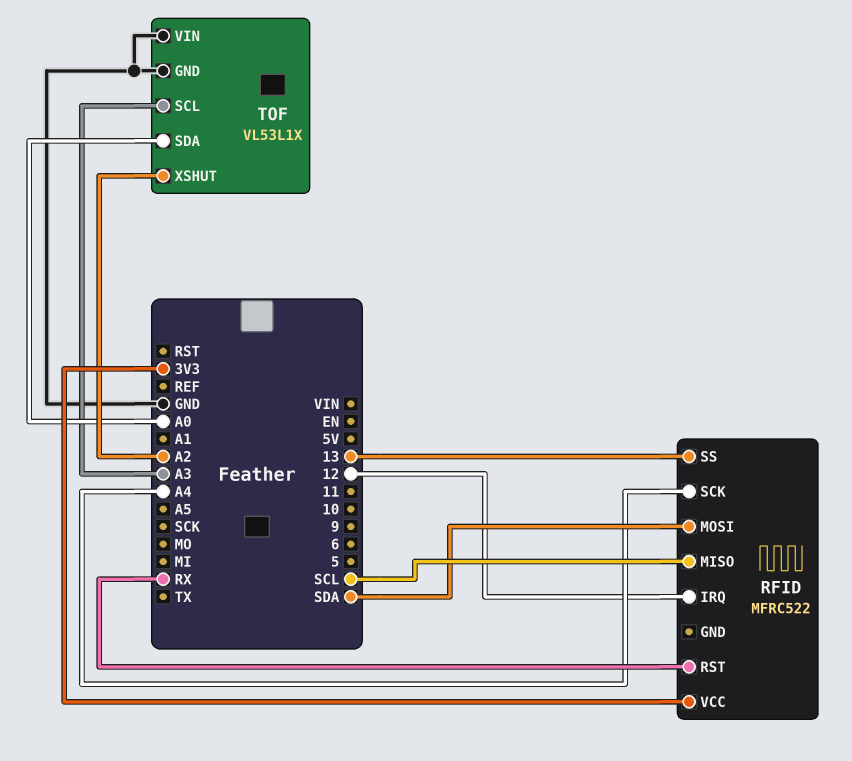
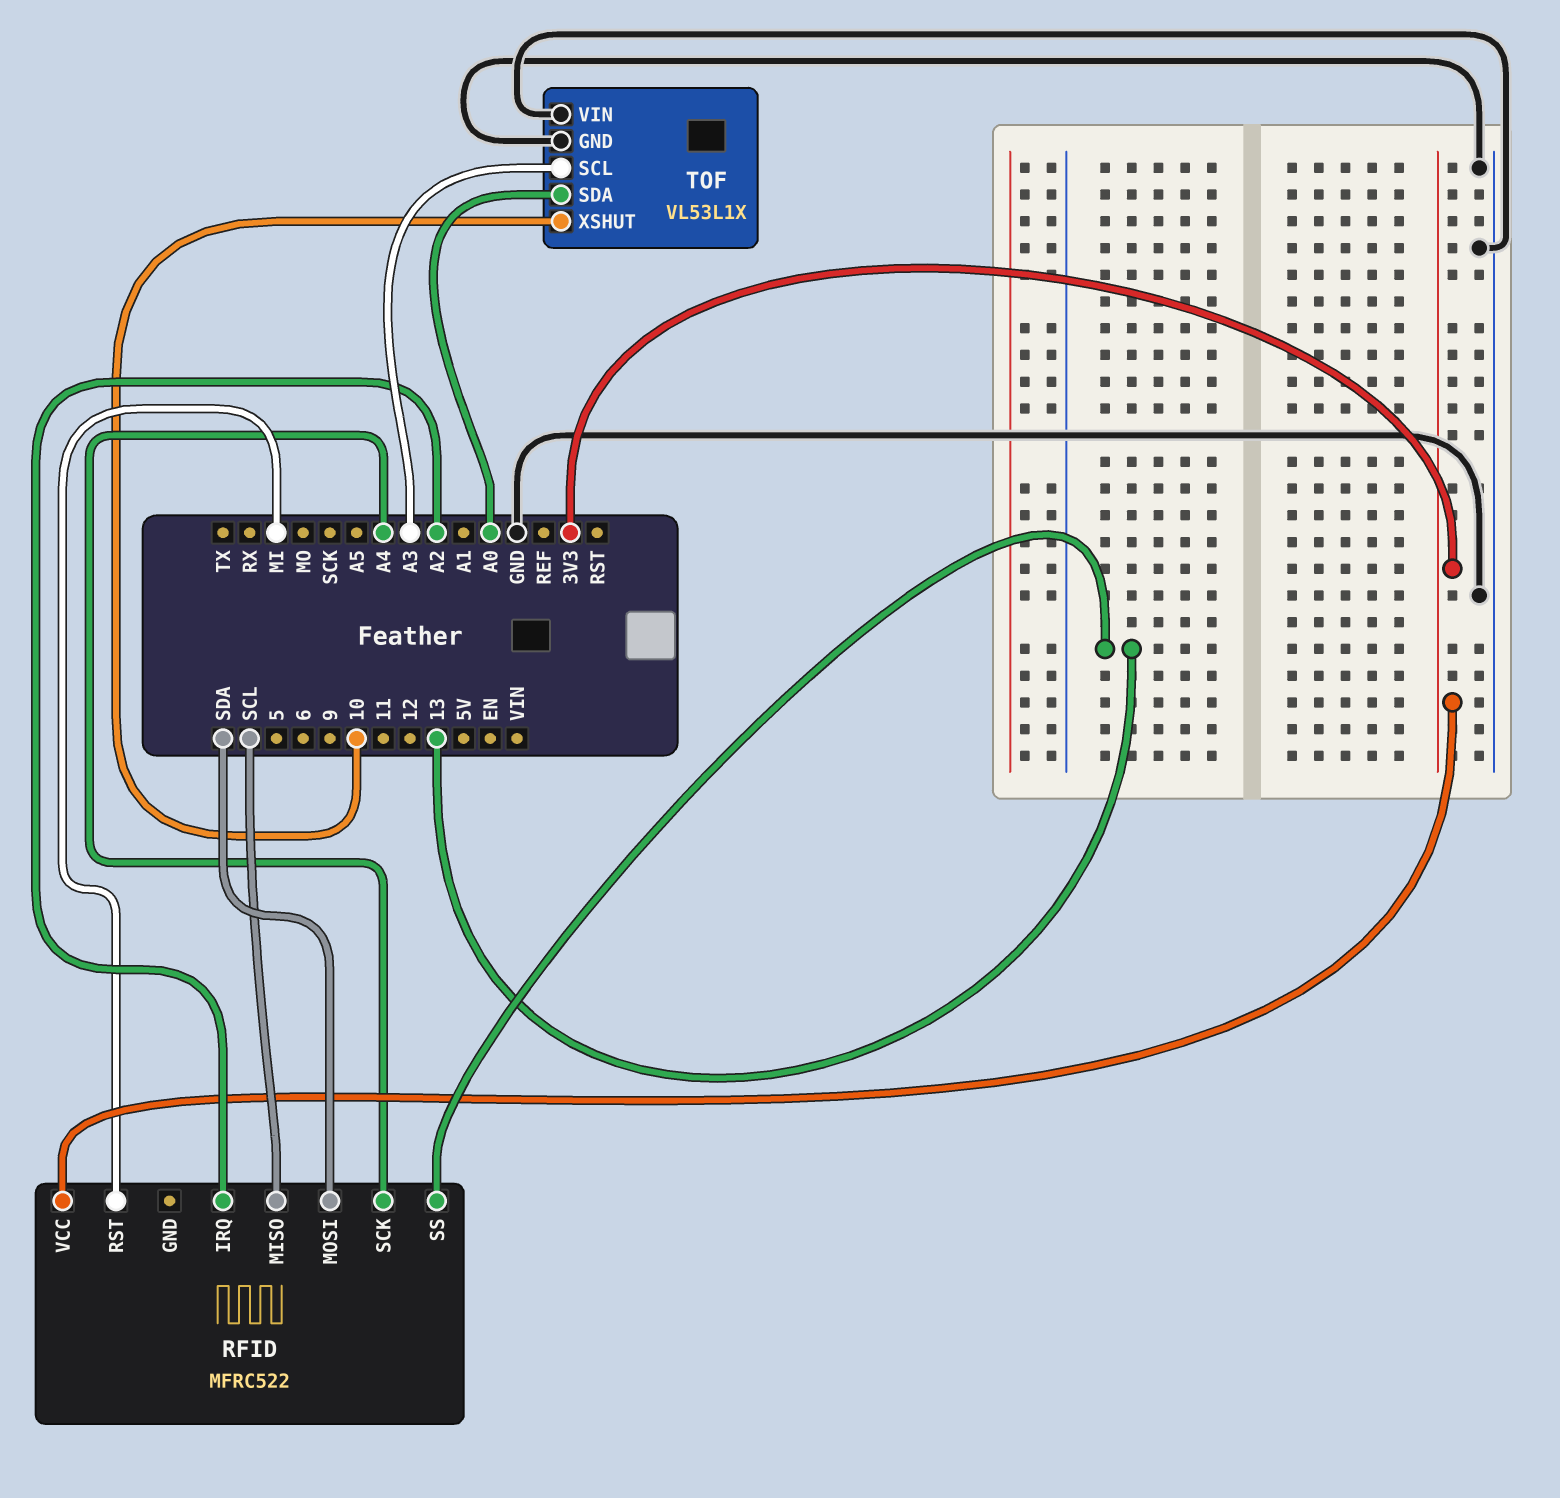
RFID pin IRQ: 12 -> A2
RFID pin RST: RX -> MI
TOF pin XSHUT: A2 -> 10

